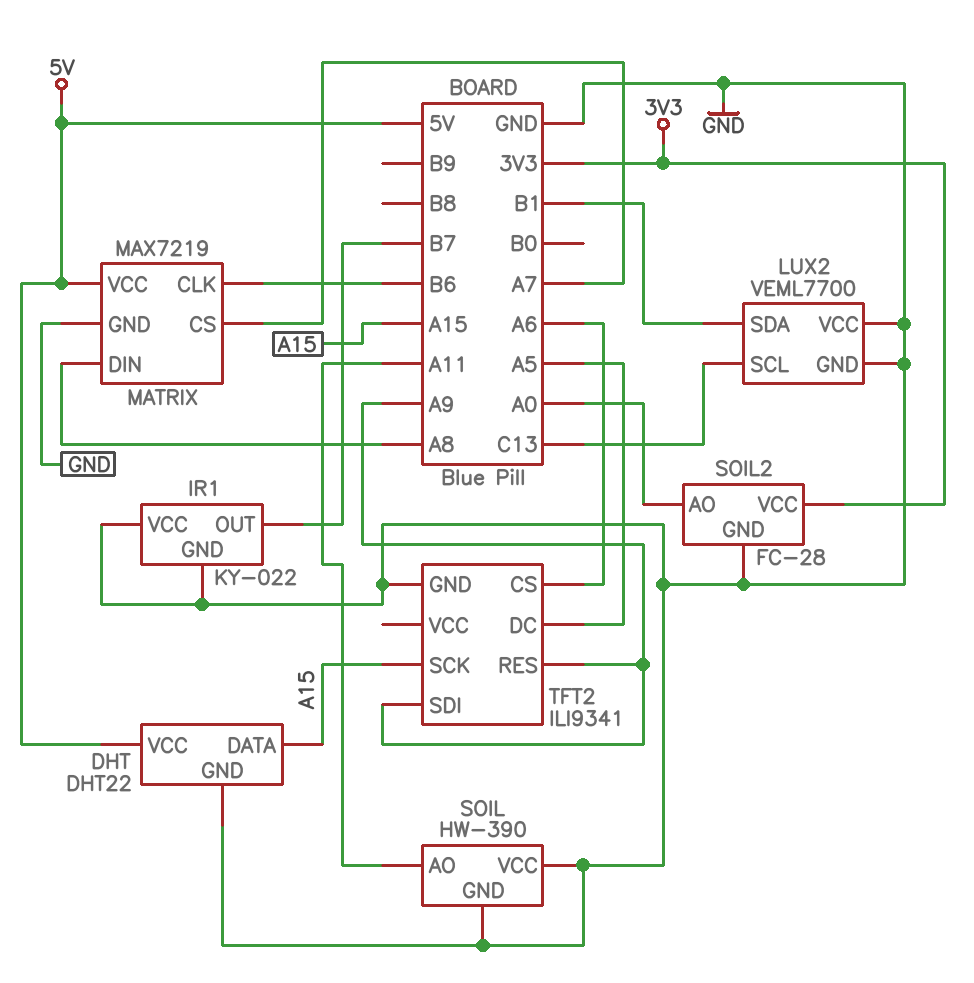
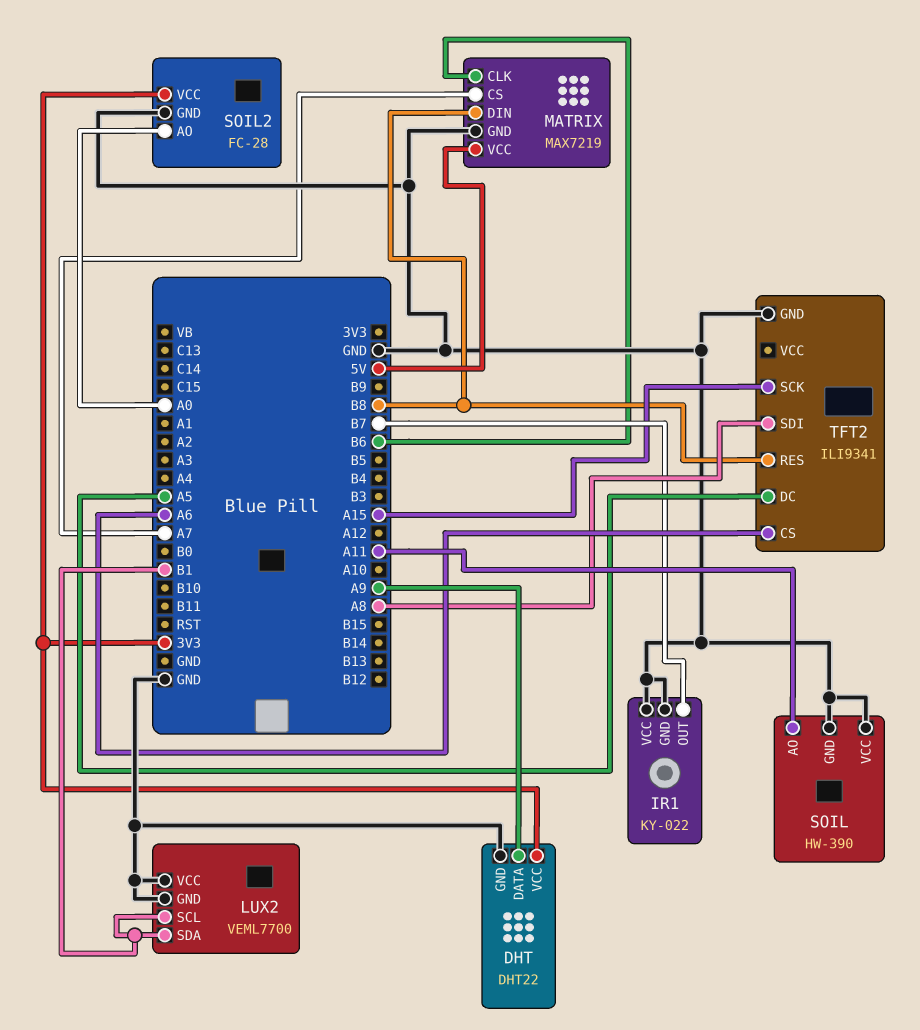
DHT pin DATA: A15 -> A9
DHT pin VCC: 5V -> 3V3
LUX2 pin SCL: C13 -> B1
MATRIX pin DIN: A8 -> B8
TFT2 pin RES: A9 -> B8
TFT2 pin SDI: A9 -> A8

